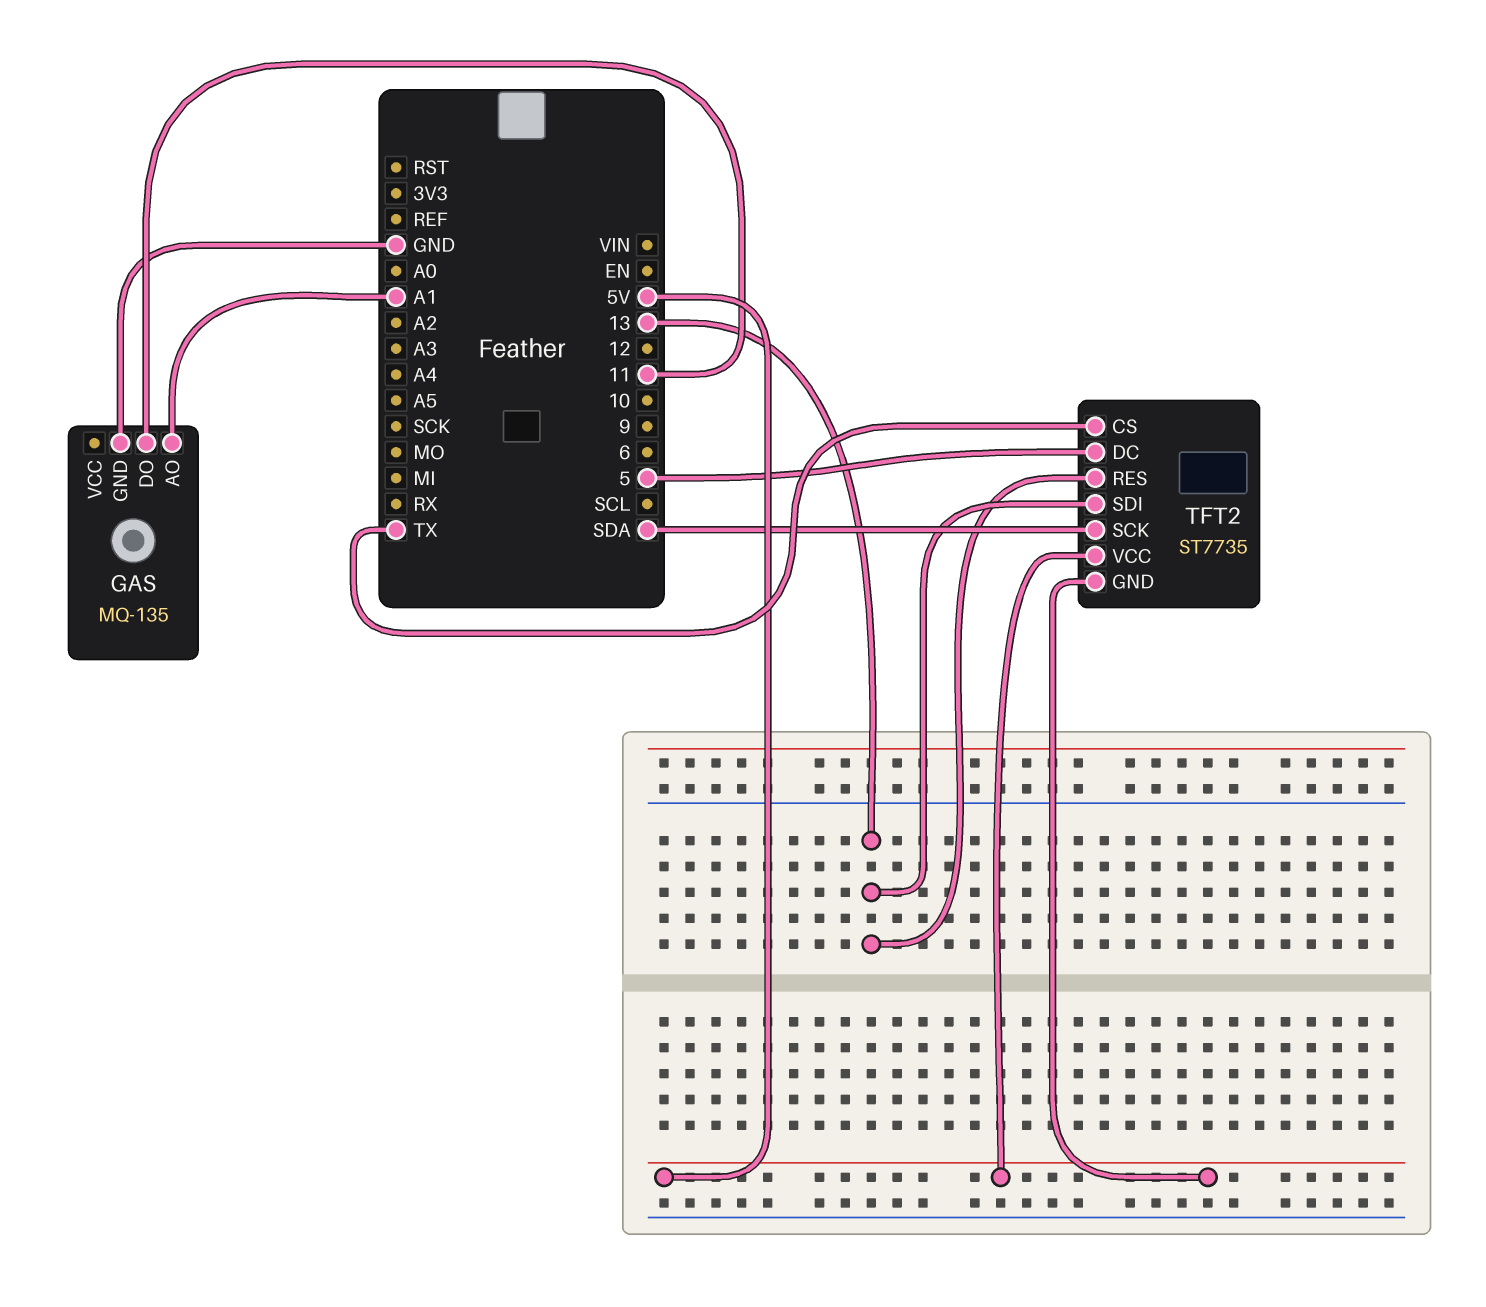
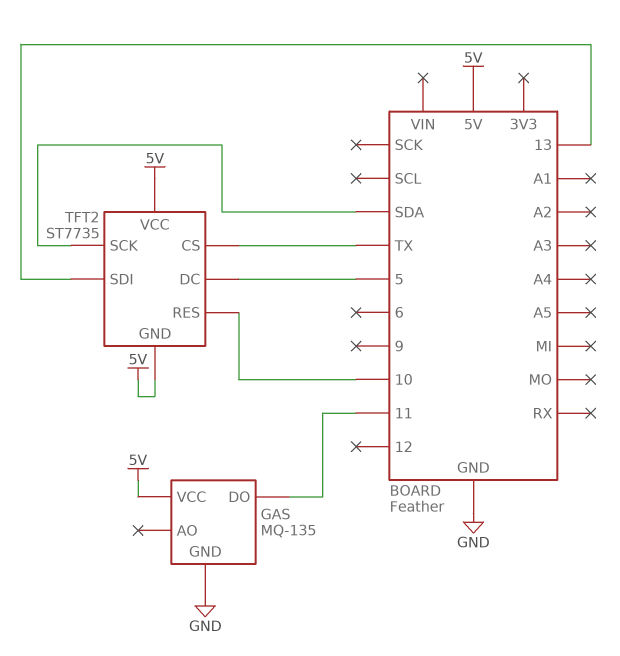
GAS pin AO: A1 -> none
GAS pin VCC: none -> 5V
TFT2 pin RES: 13 -> 10

